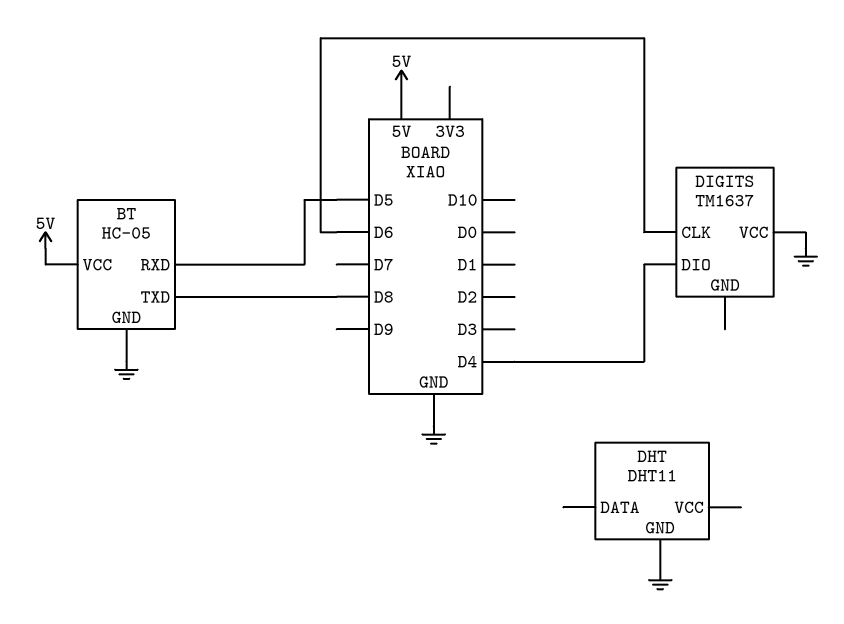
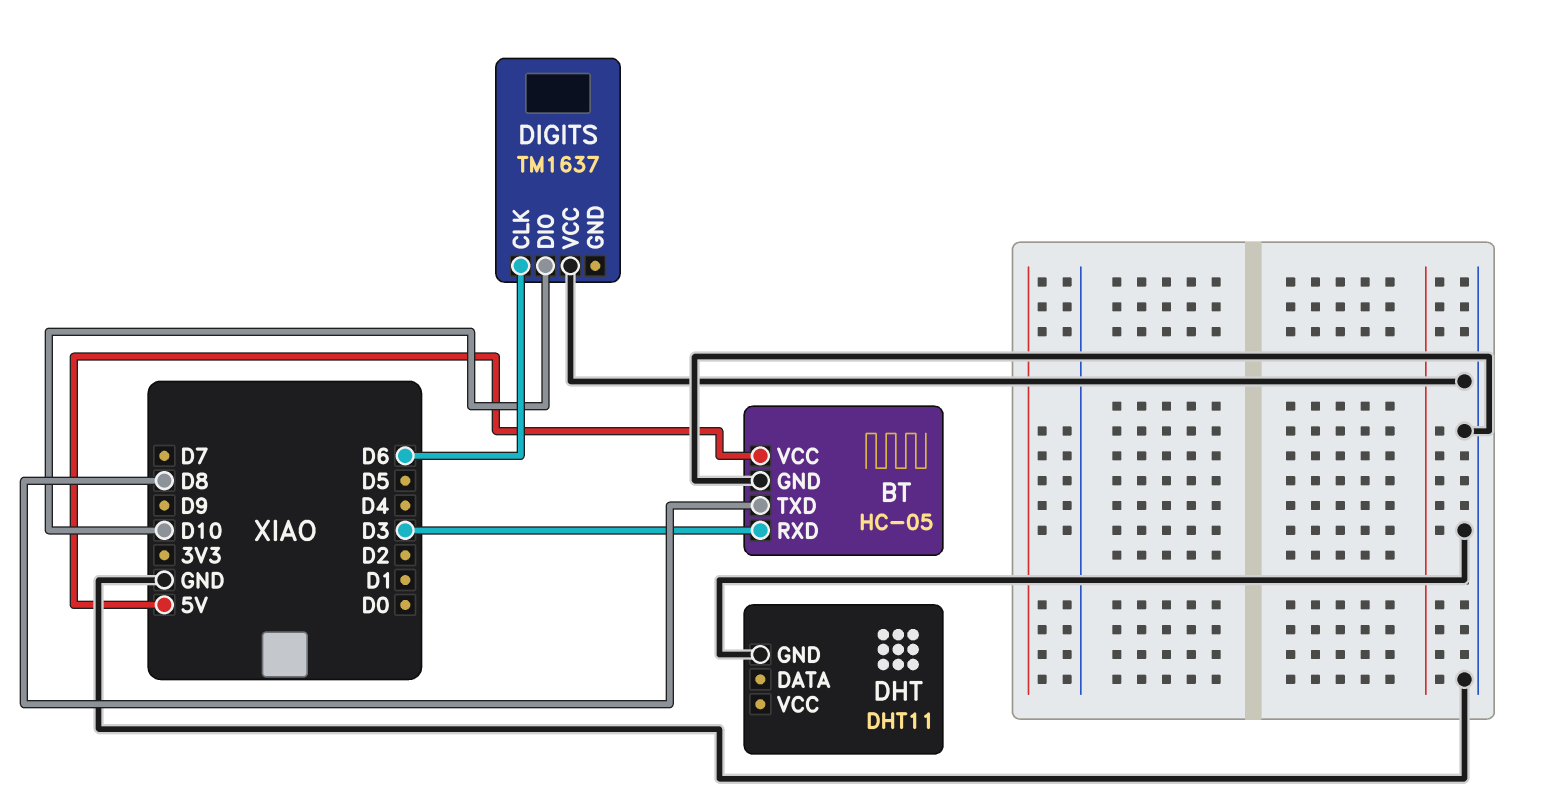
BT pin RXD: D5 -> D3
DIGITS pin DIO: D4 -> D10

